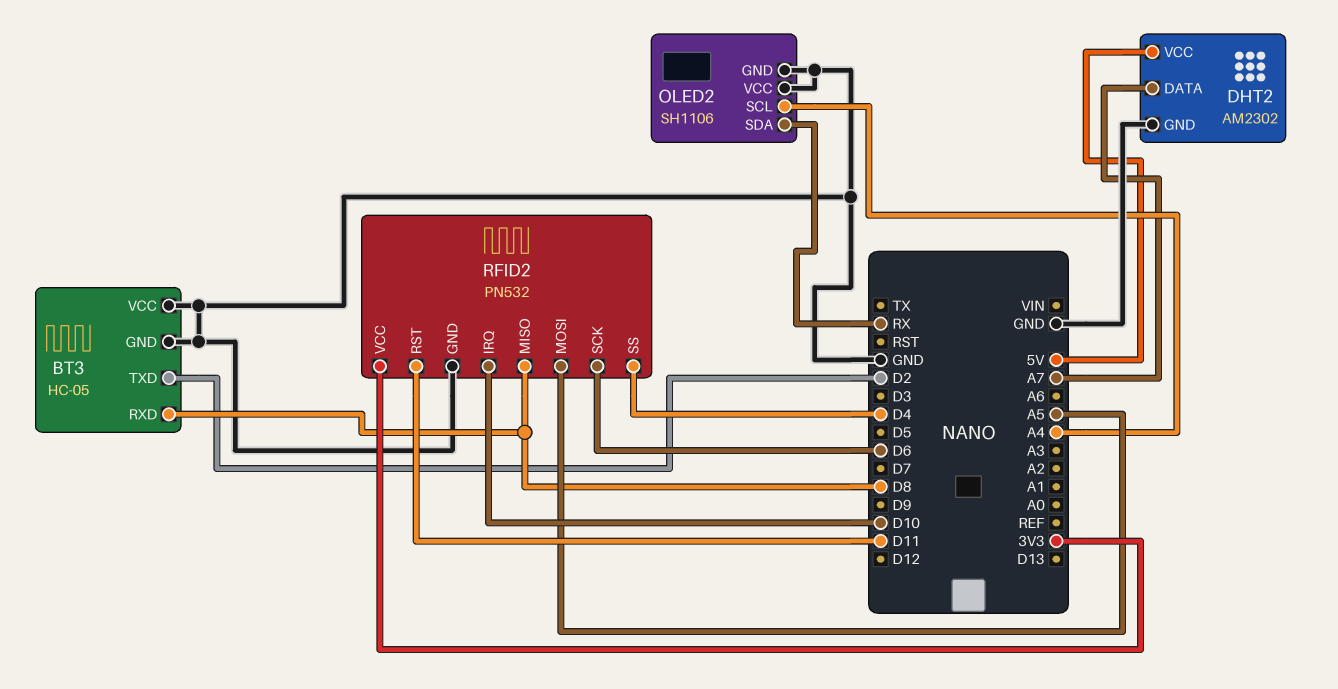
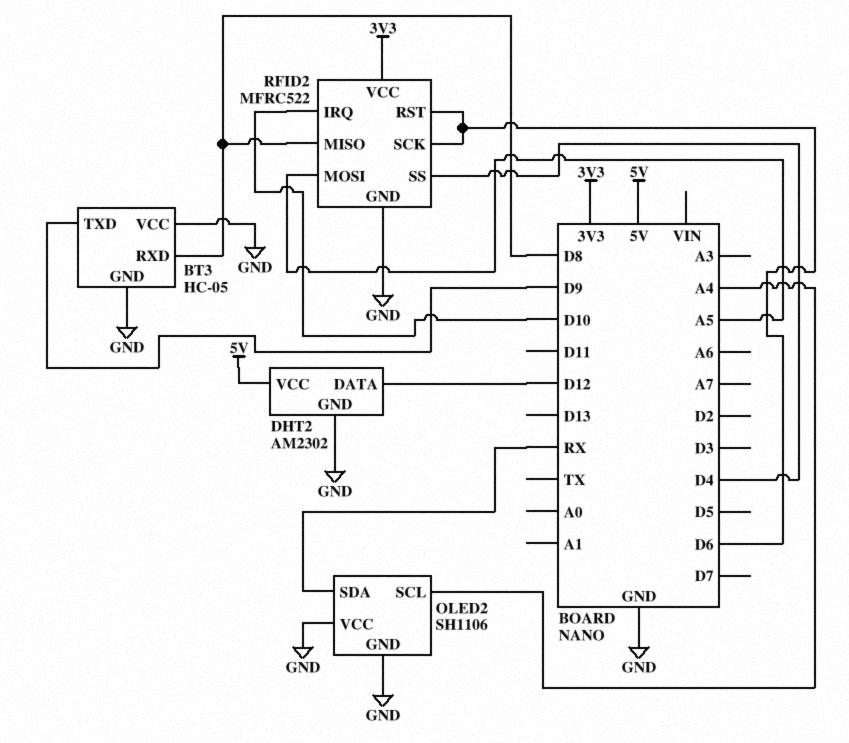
BT3 pin TXD: D2 -> D9
DHT2 pin DATA: A7 -> D12
RFID2: PN532 -> MFRC522
RFID2 pin RST: D11 -> D6

